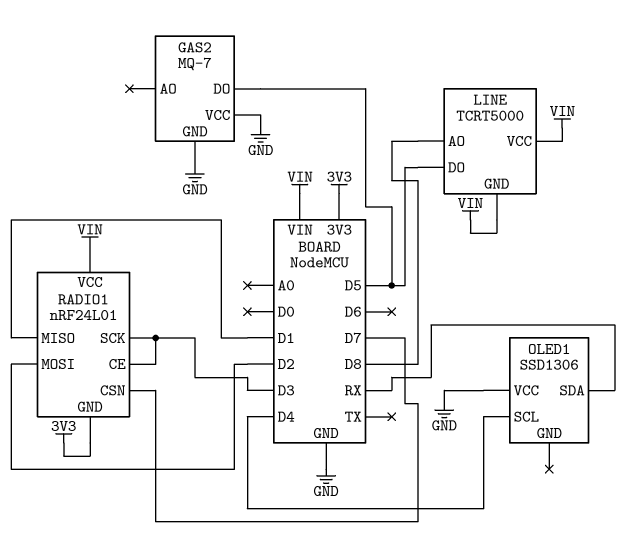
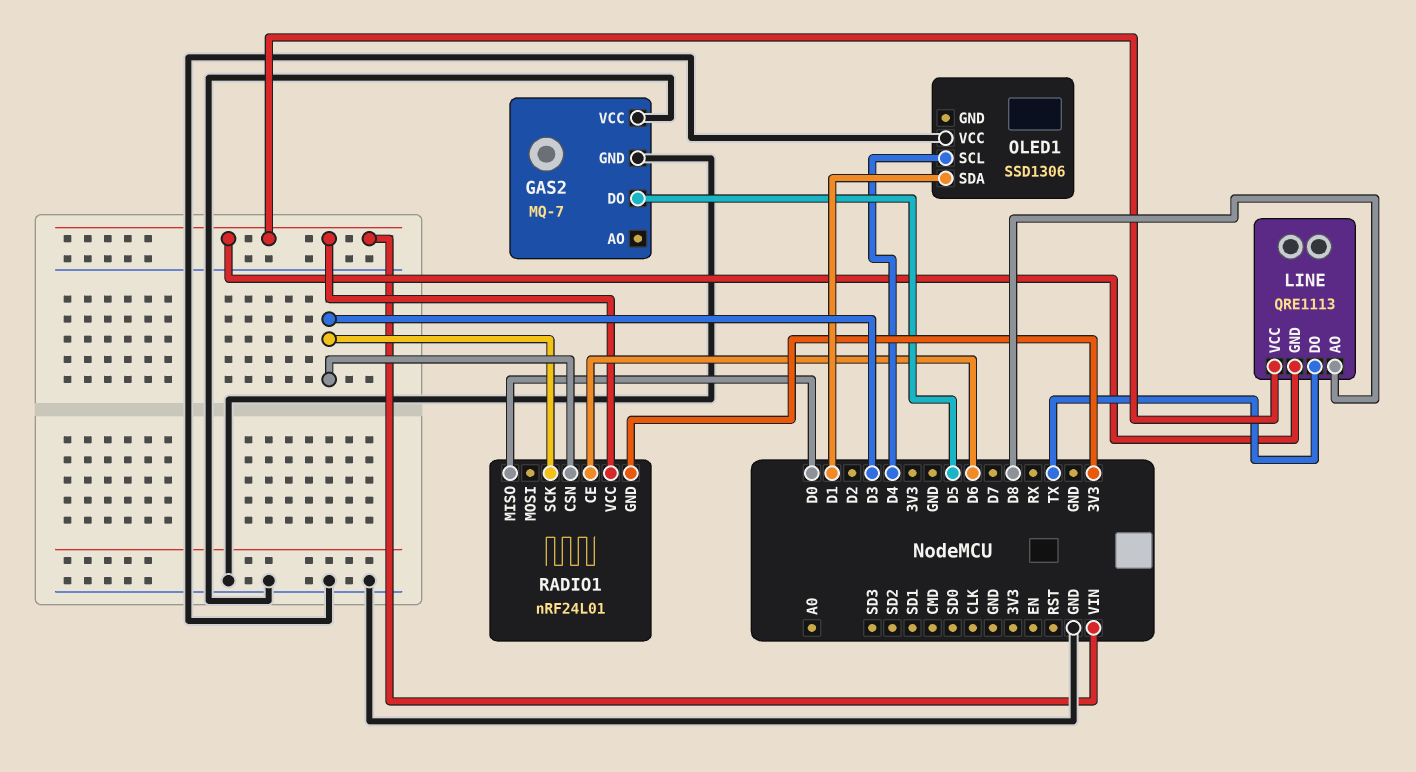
LINE: TCRT5000 -> QRE1113
LINE pin DO: D5 -> TX
OLED1 pin SDA: RX -> D1
RADIO1 pin CE: D3 -> D6
RADIO1 pin CSN: D7 -> D3
RADIO1 pin MISO: D1 -> D0
RADIO1 pin MOSI: D2 -> none

